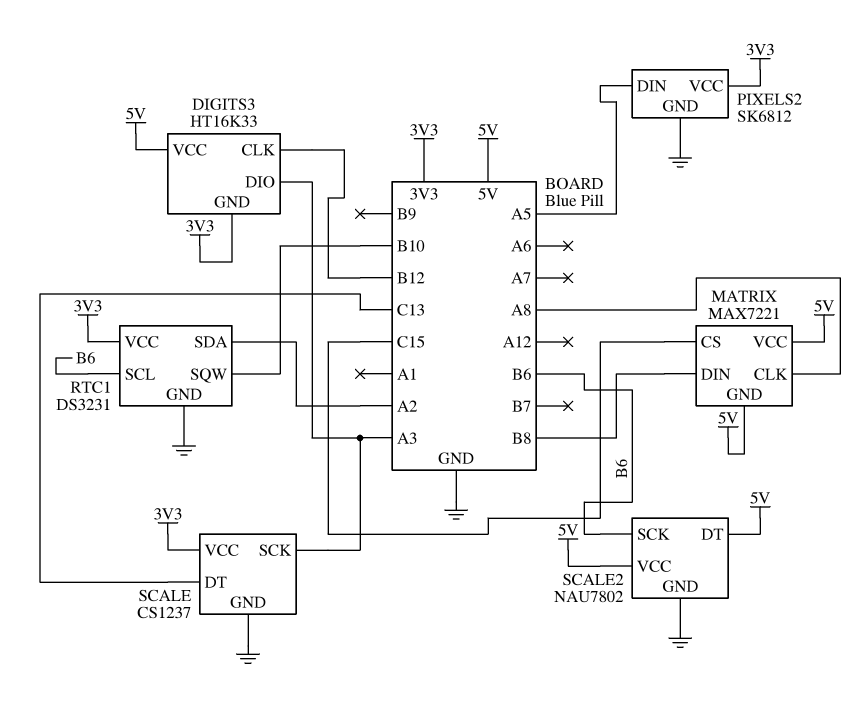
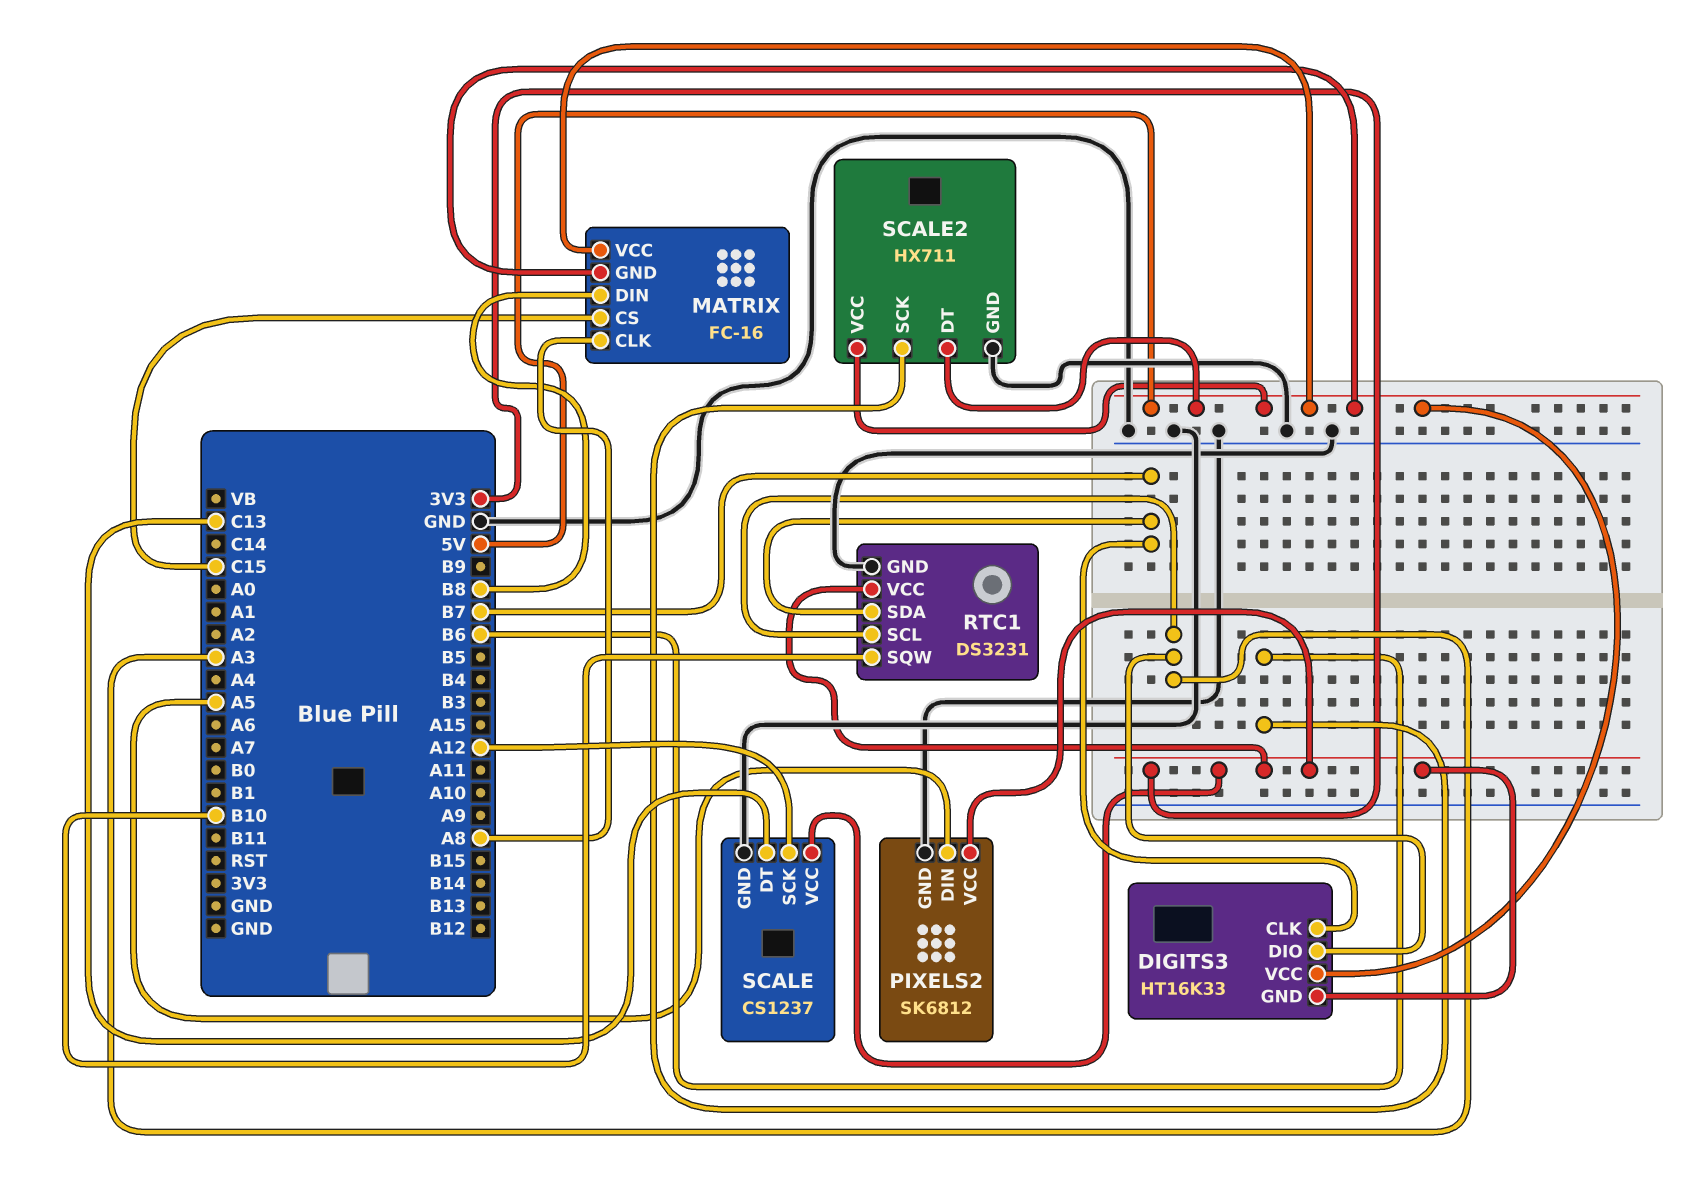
DIGITS3 pin CLK: B12 -> B7
MATRIX: MAX7221 -> FC-16
RTC1 pin SCL: B6 -> A3
RTC1 pin SDA: A2 -> B7
SCALE pin SCK: A3 -> A12
SCALE2: NAU7802 -> HX711

